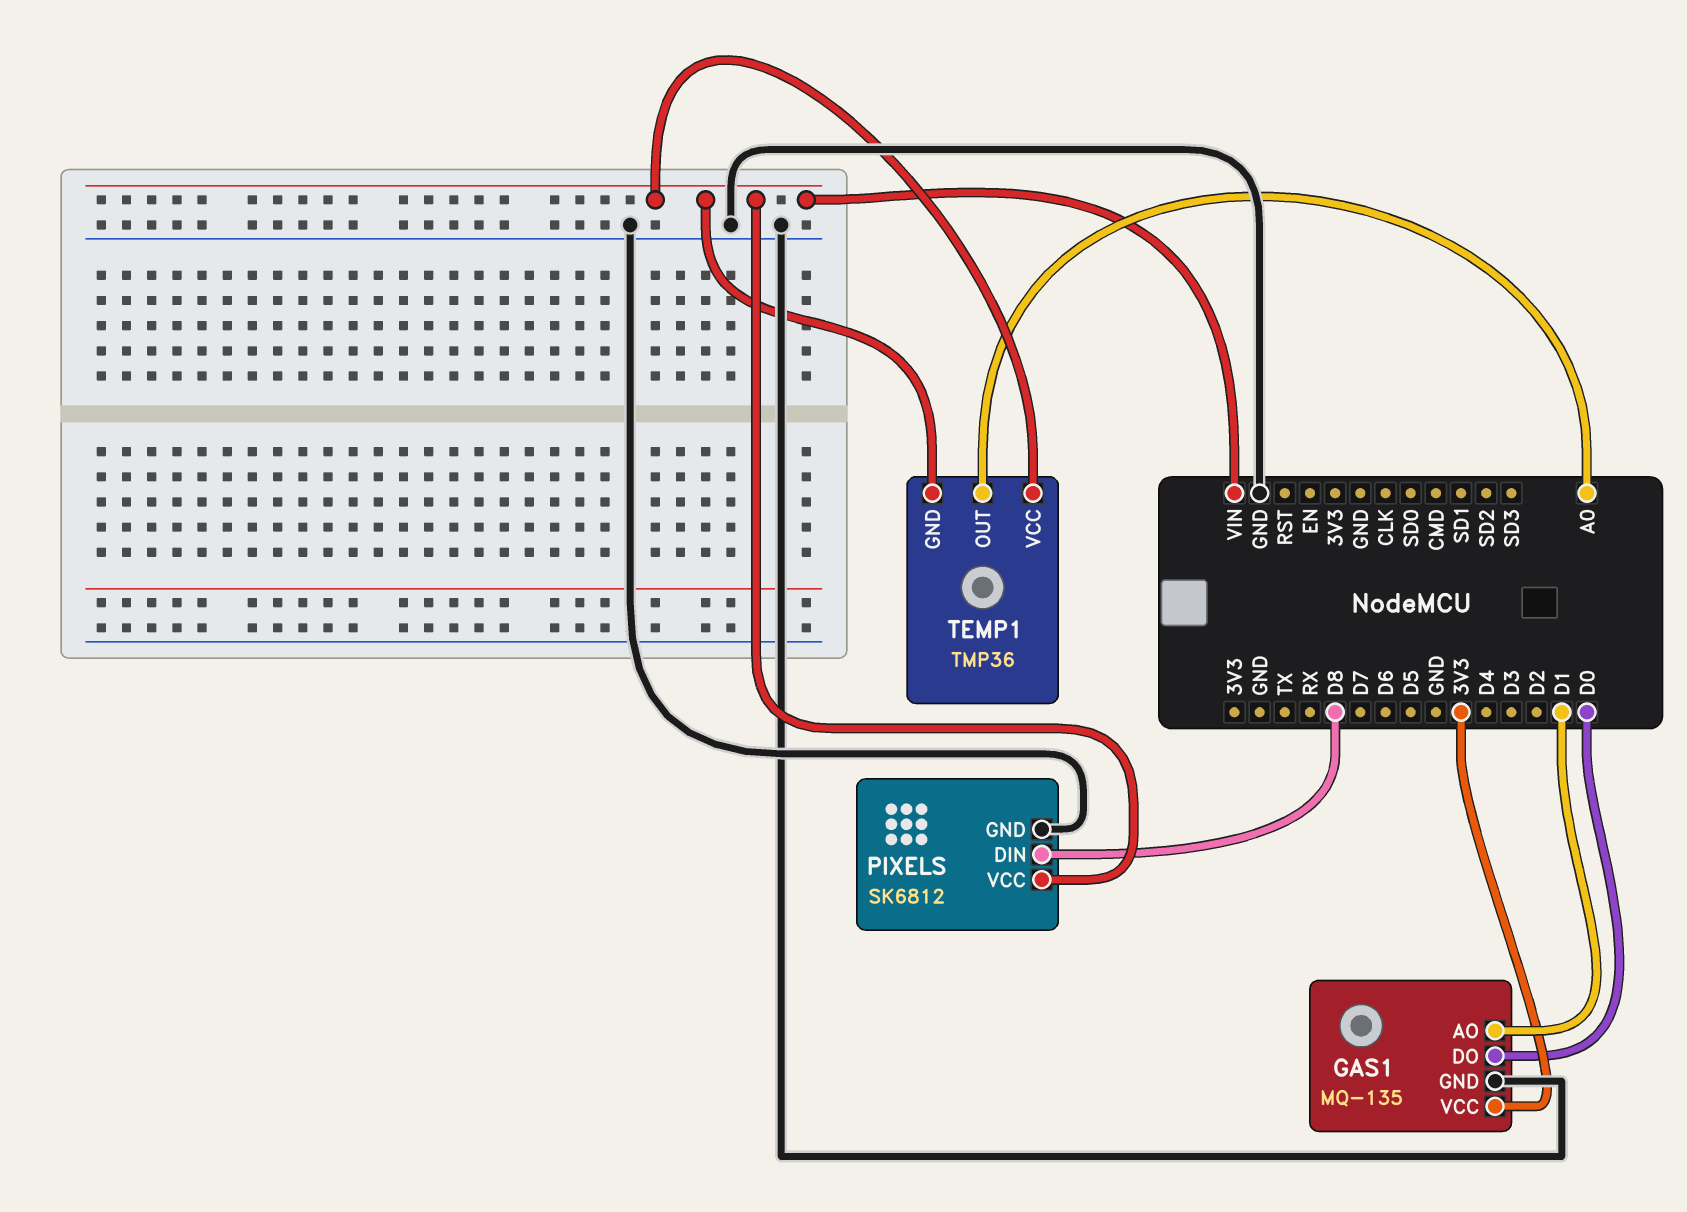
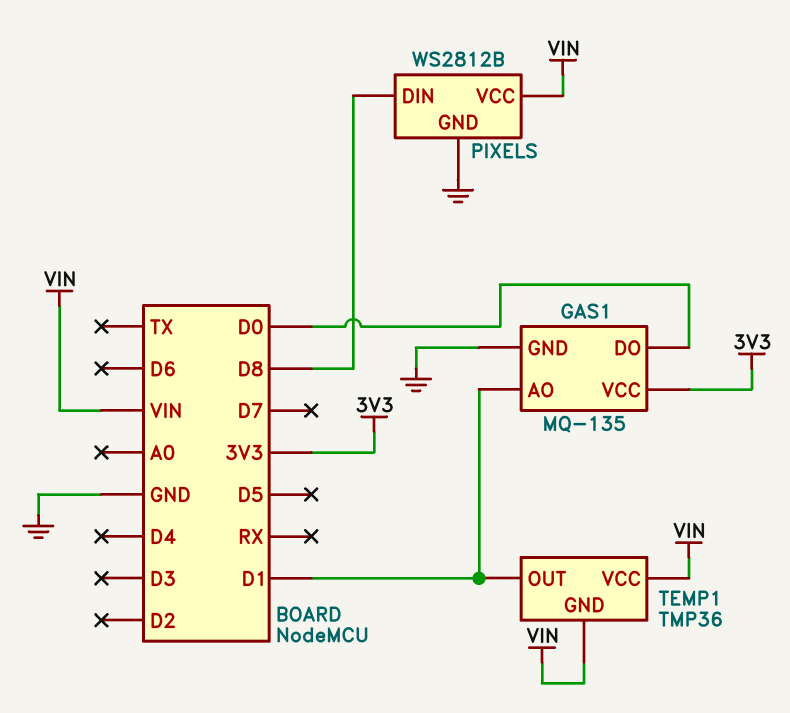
PIXELS: SK6812 -> WS2812B
TEMP1 pin OUT: A0 -> D1

